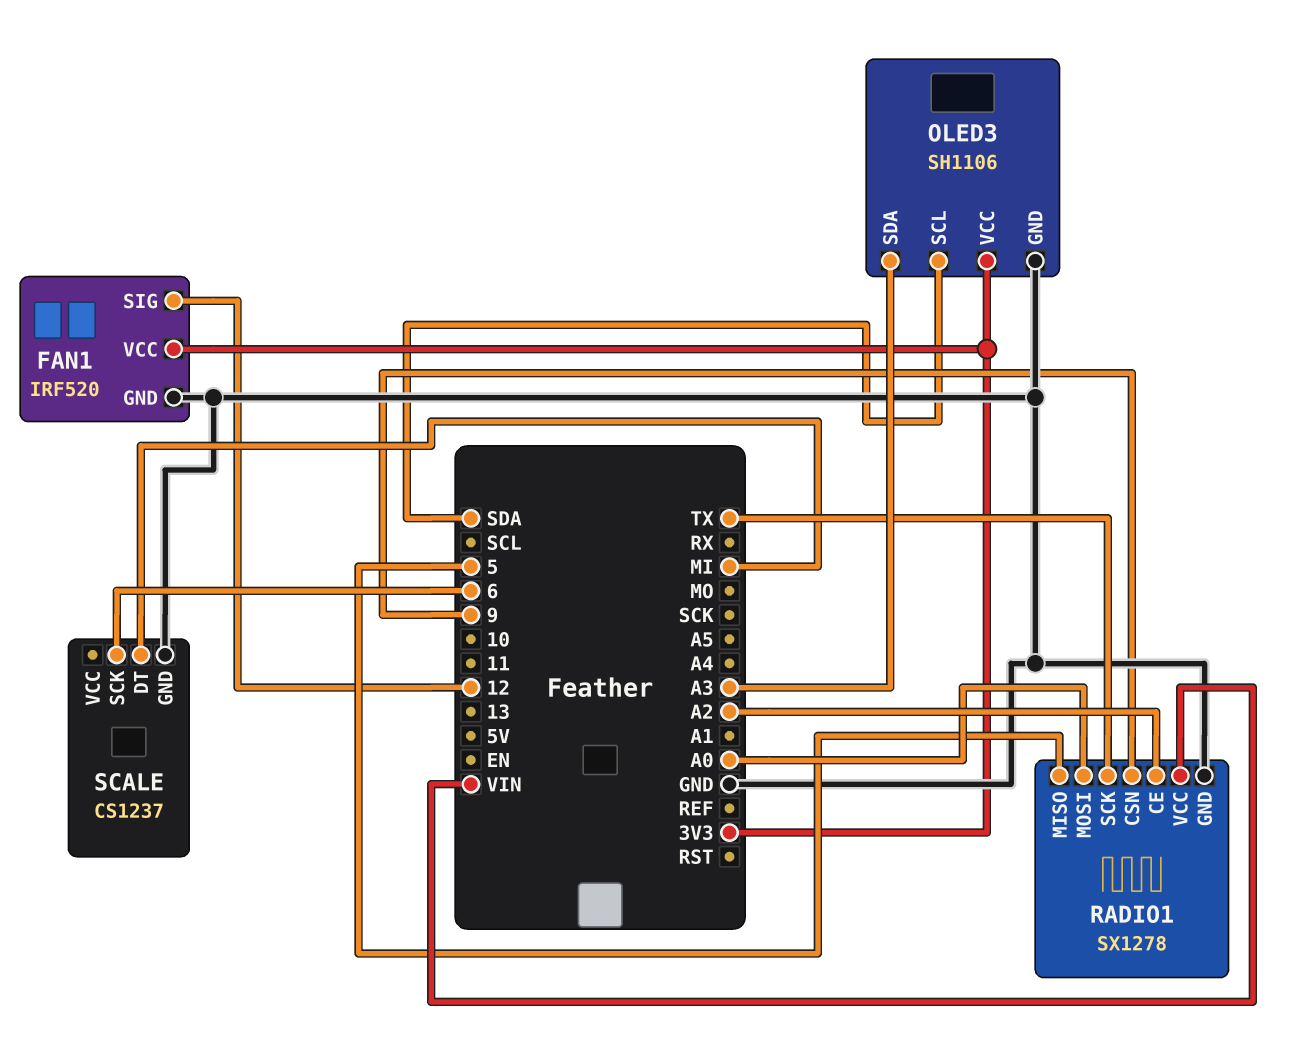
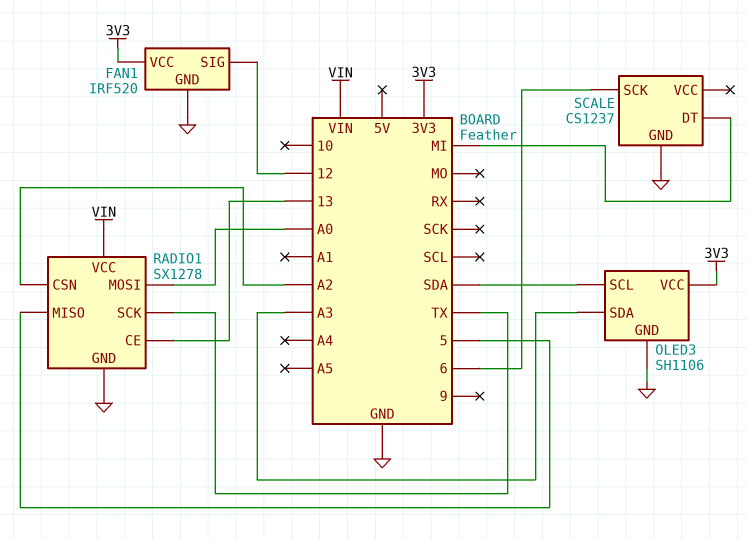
RADIO1 pin CE: A2 -> 13
RADIO1 pin CSN: 9 -> A2

